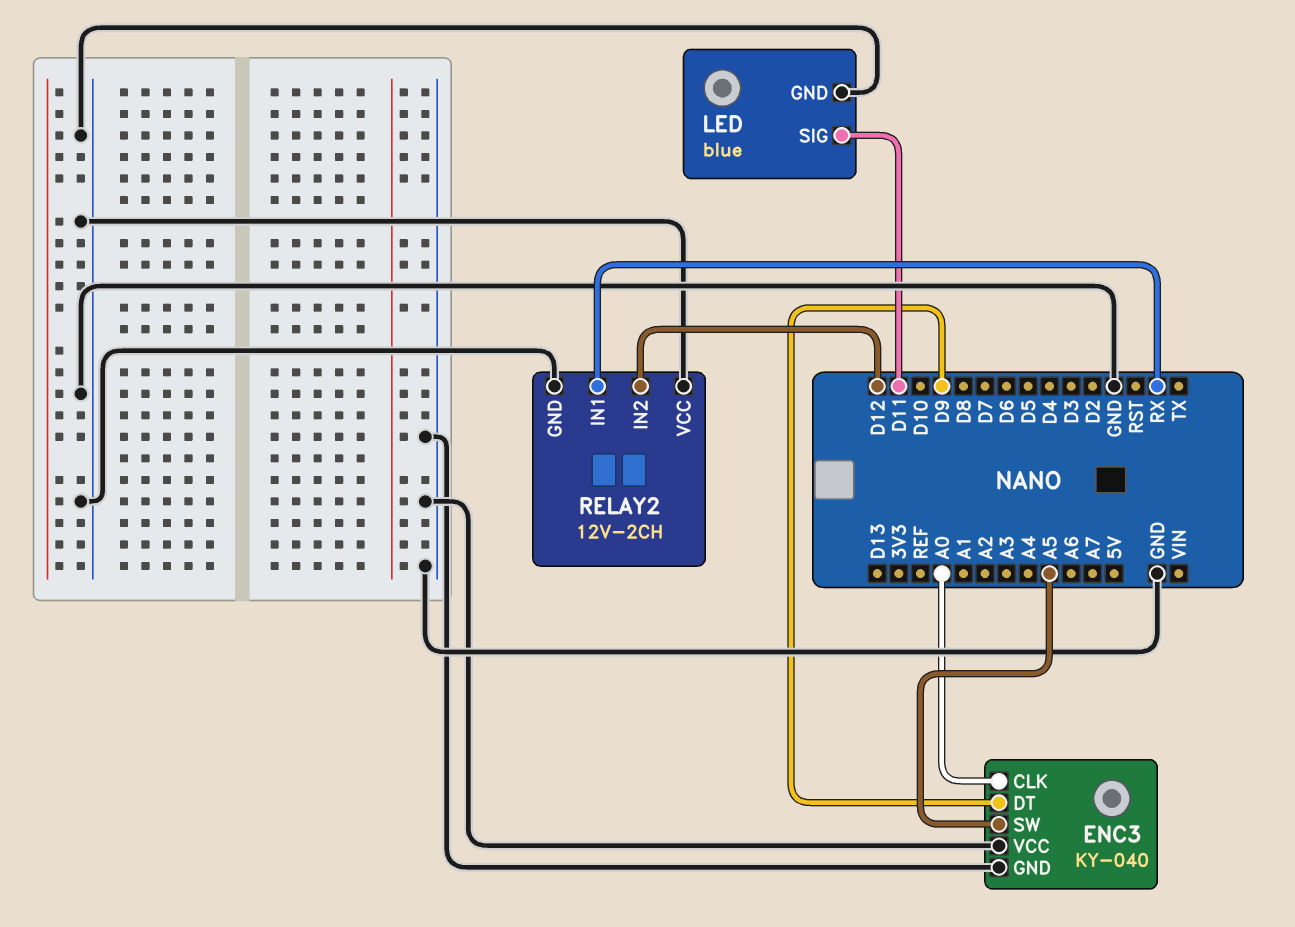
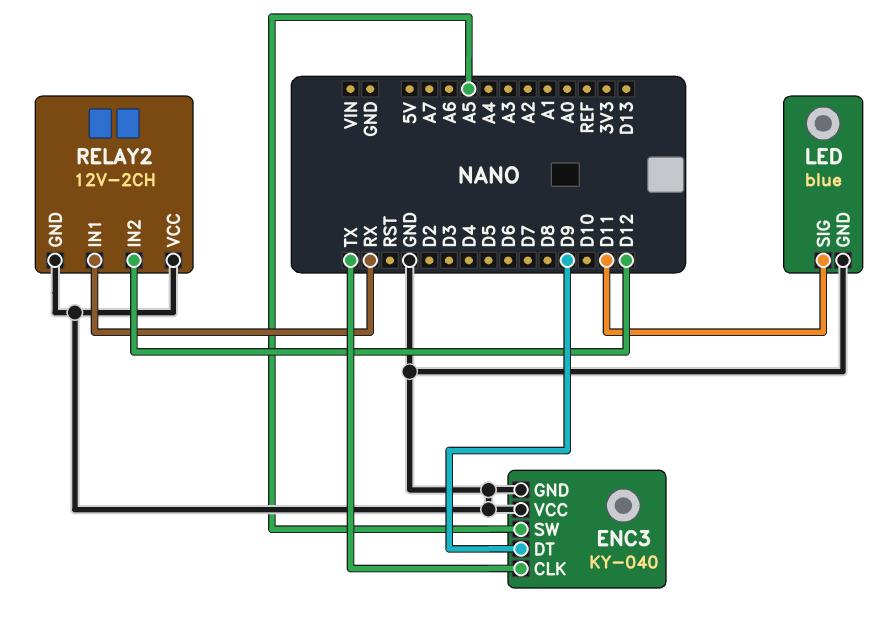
ENC3 pin CLK: A0 -> TX

